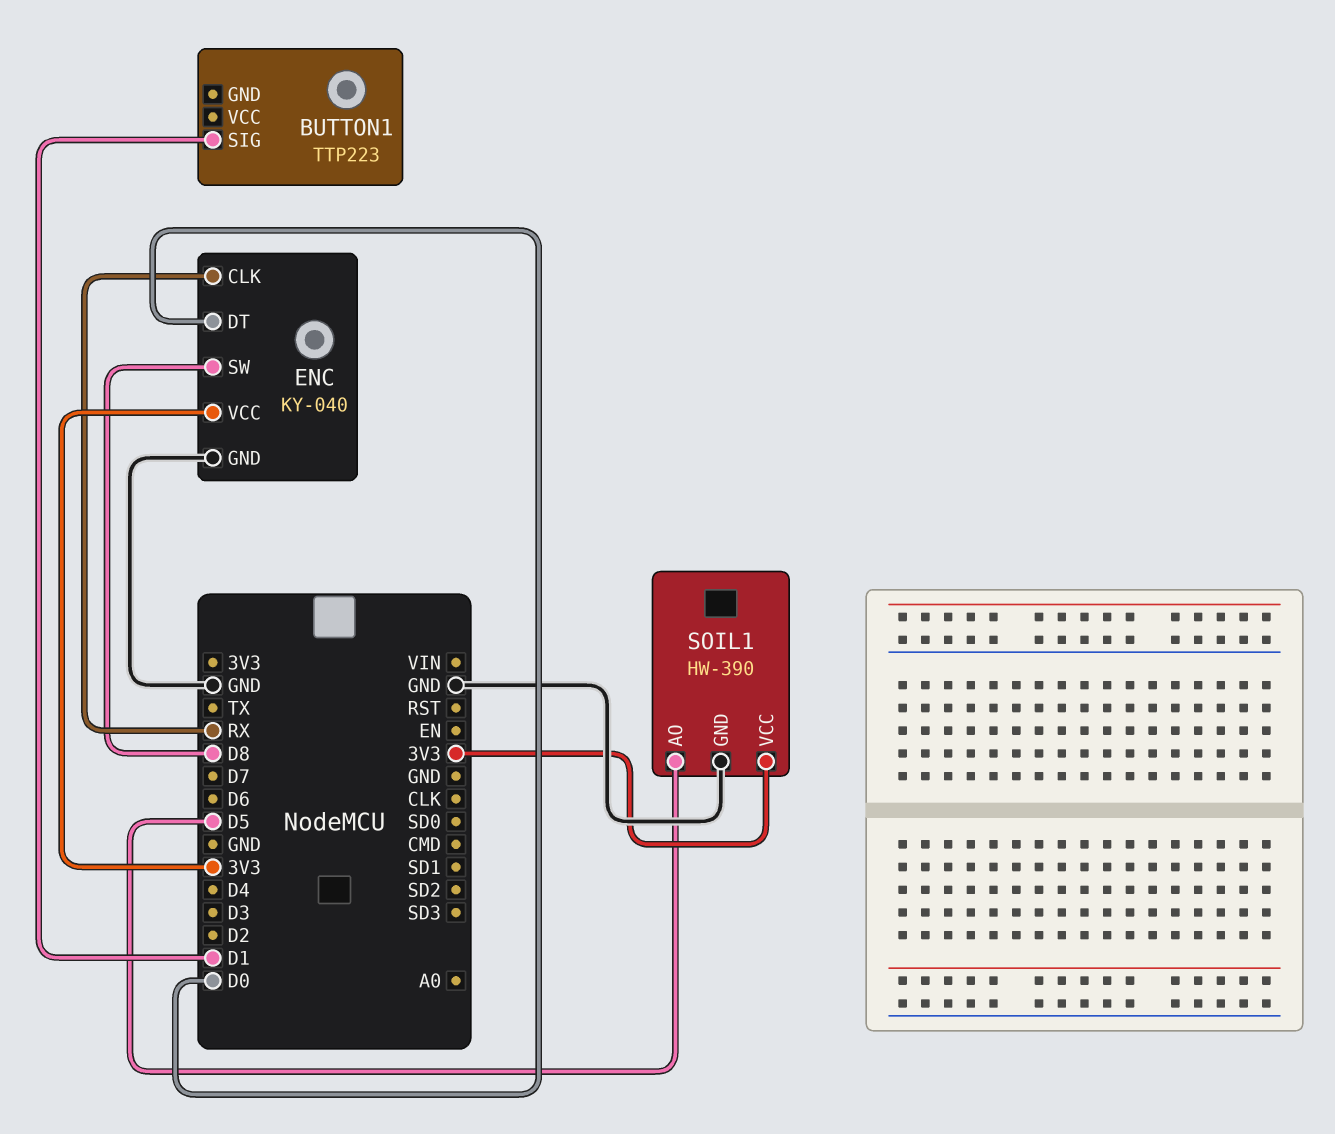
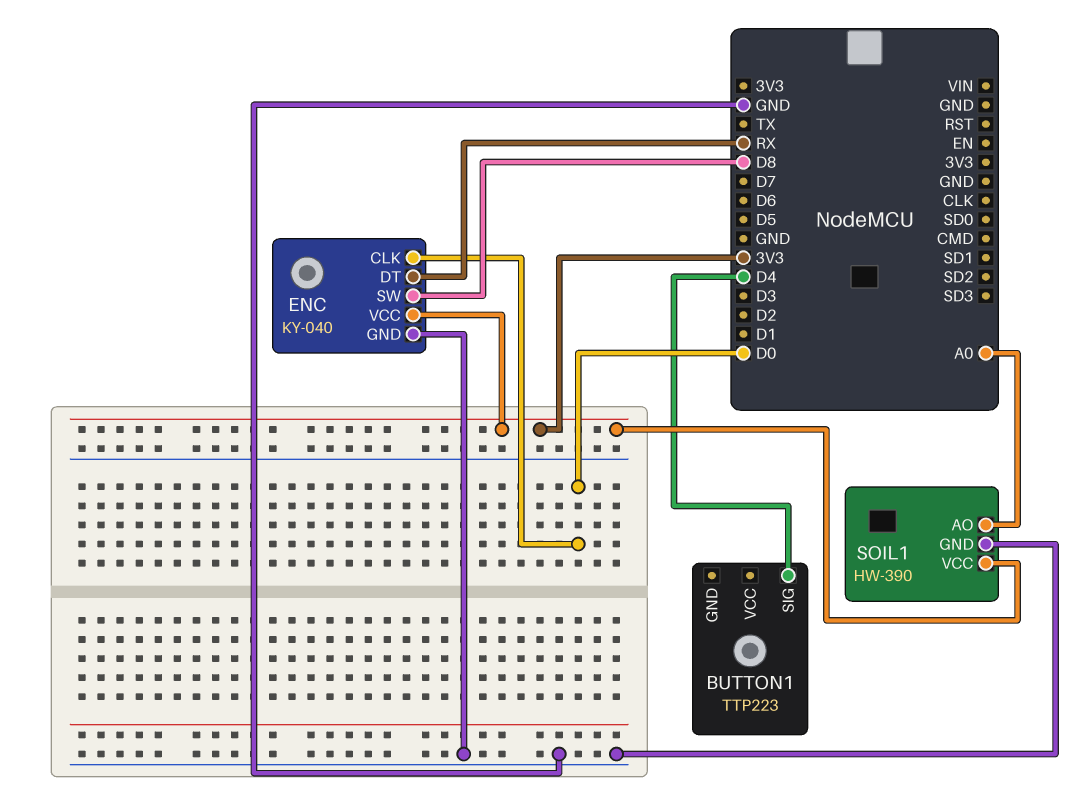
BUTTON1 pin SIG: D1 -> D4
ENC pin CLK: RX -> D0
ENC pin DT: D0 -> RX
SOIL1 pin AO: D5 -> A0

